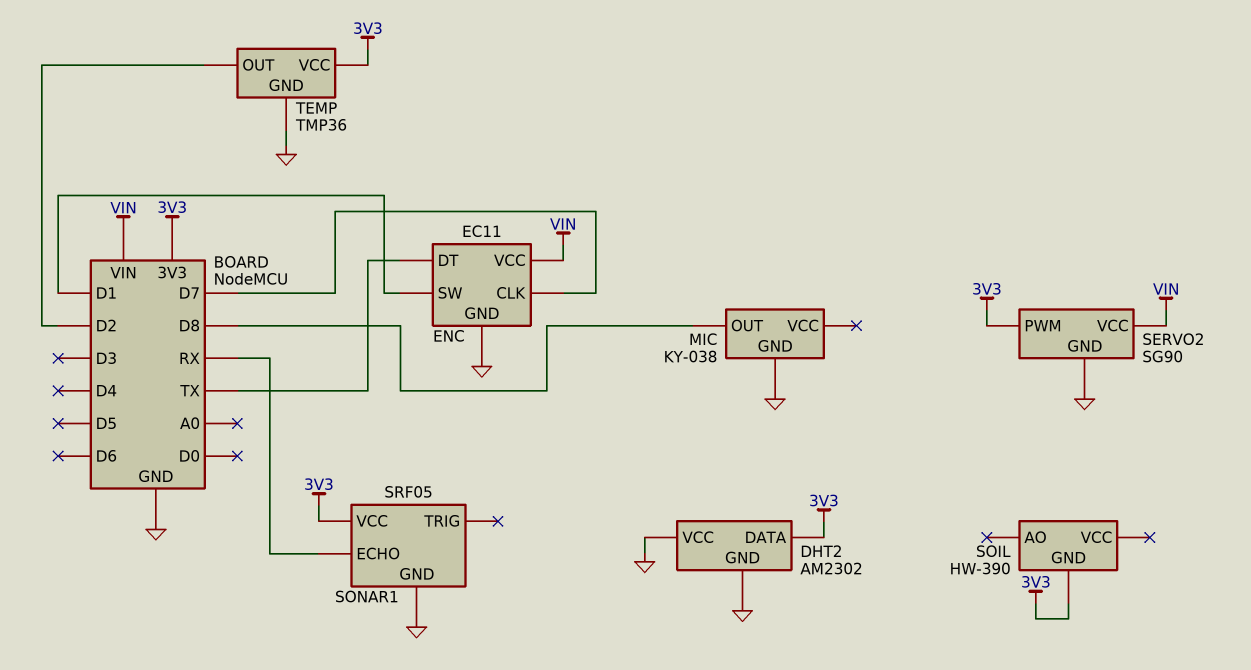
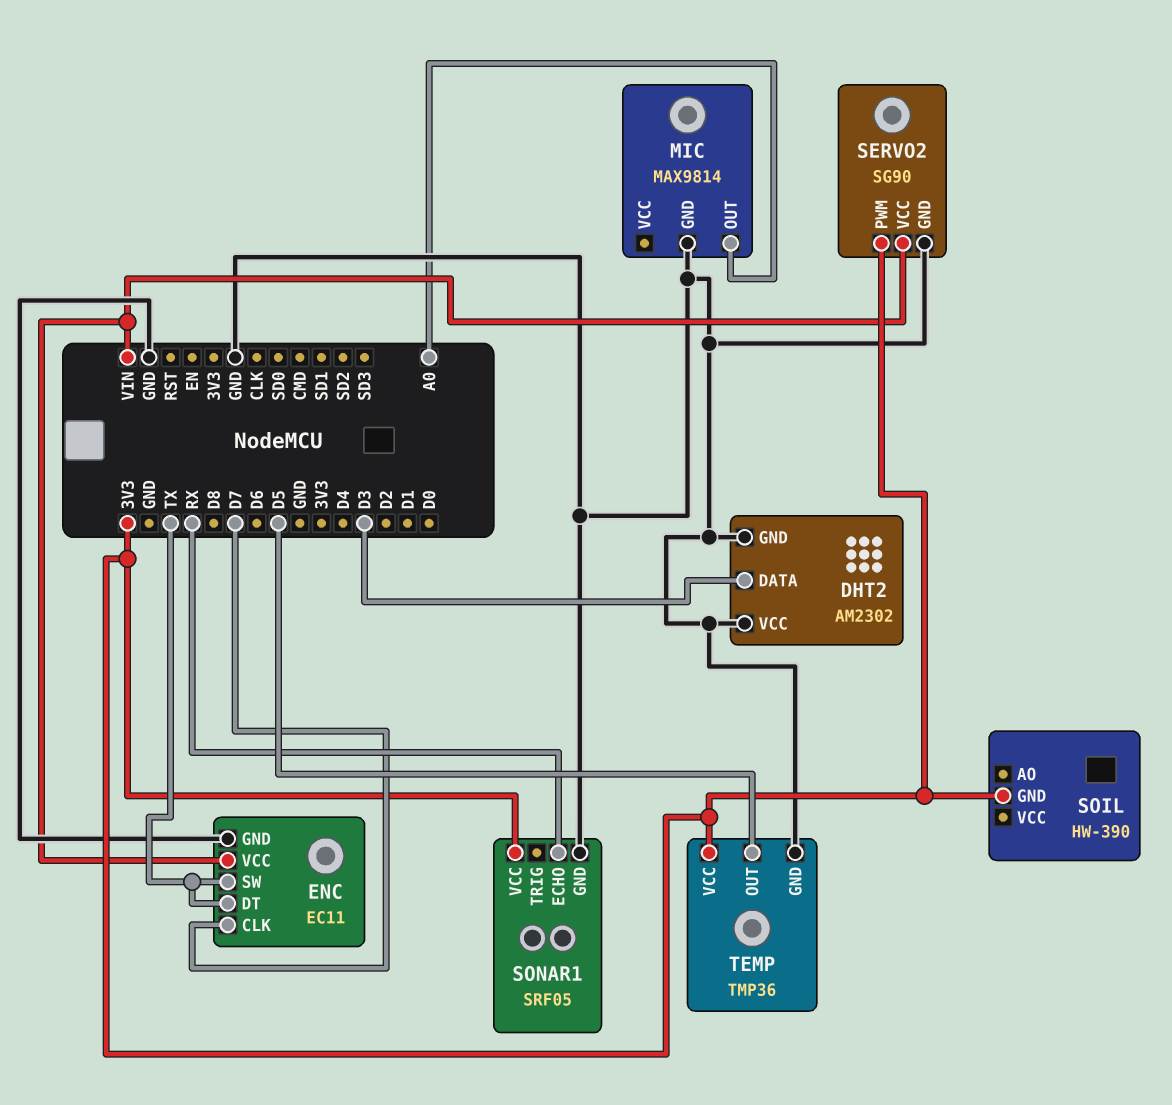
DHT2 pin DATA: 3V3 -> D3
ENC pin SW: D1 -> TX
MIC: KY-038 -> MAX9814
MIC pin OUT: D8 -> A0
TEMP pin OUT: D2 -> D5

